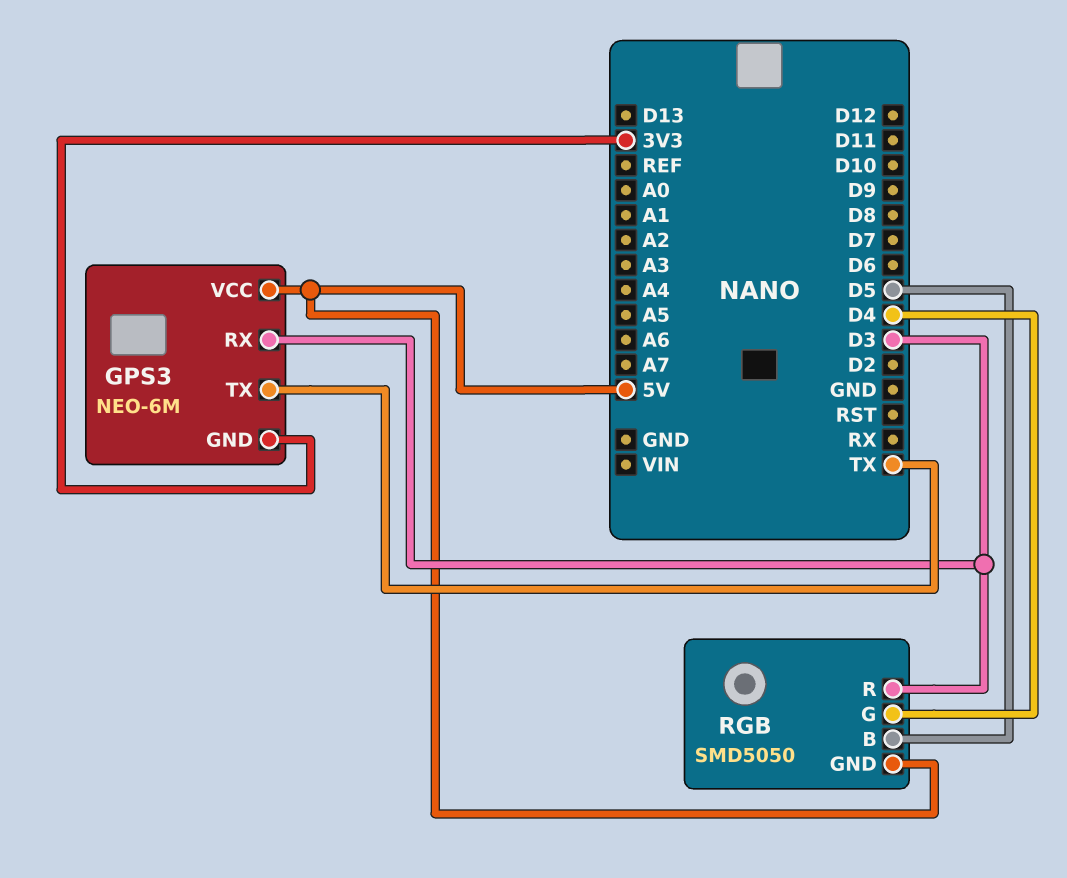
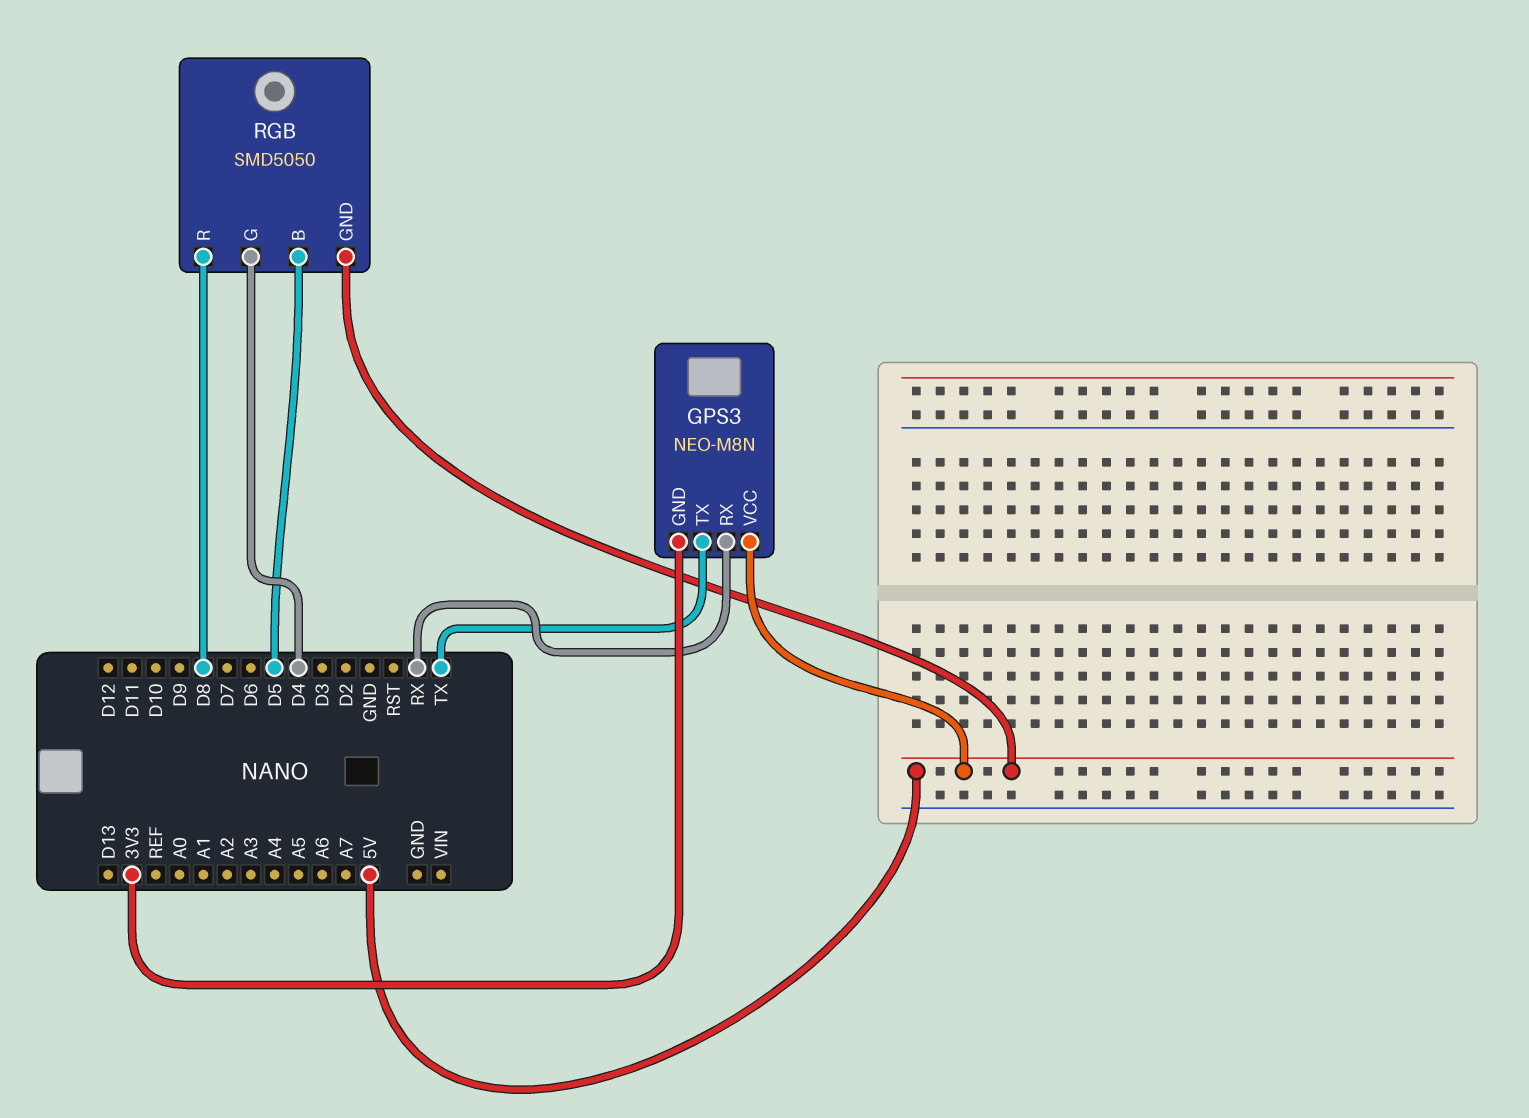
GPS3: NEO-6M -> NEO-M8N
GPS3 pin RX: D3 -> RX
RGB pin R: D3 -> D8

